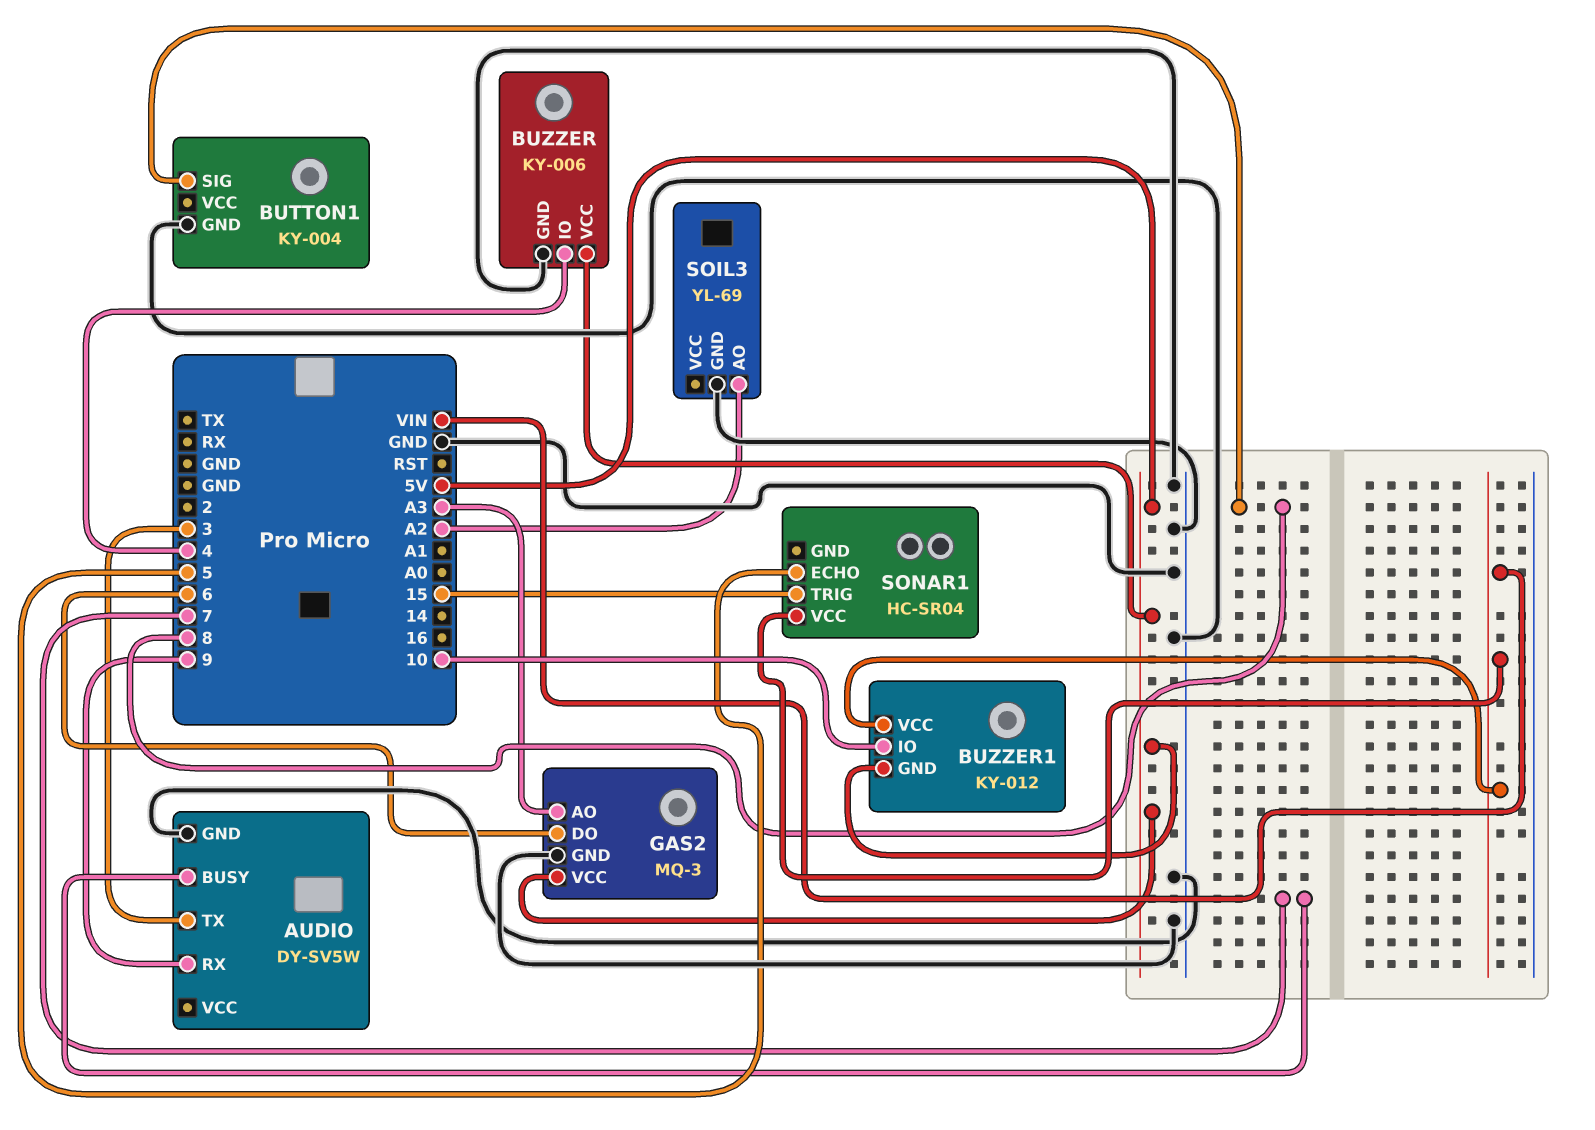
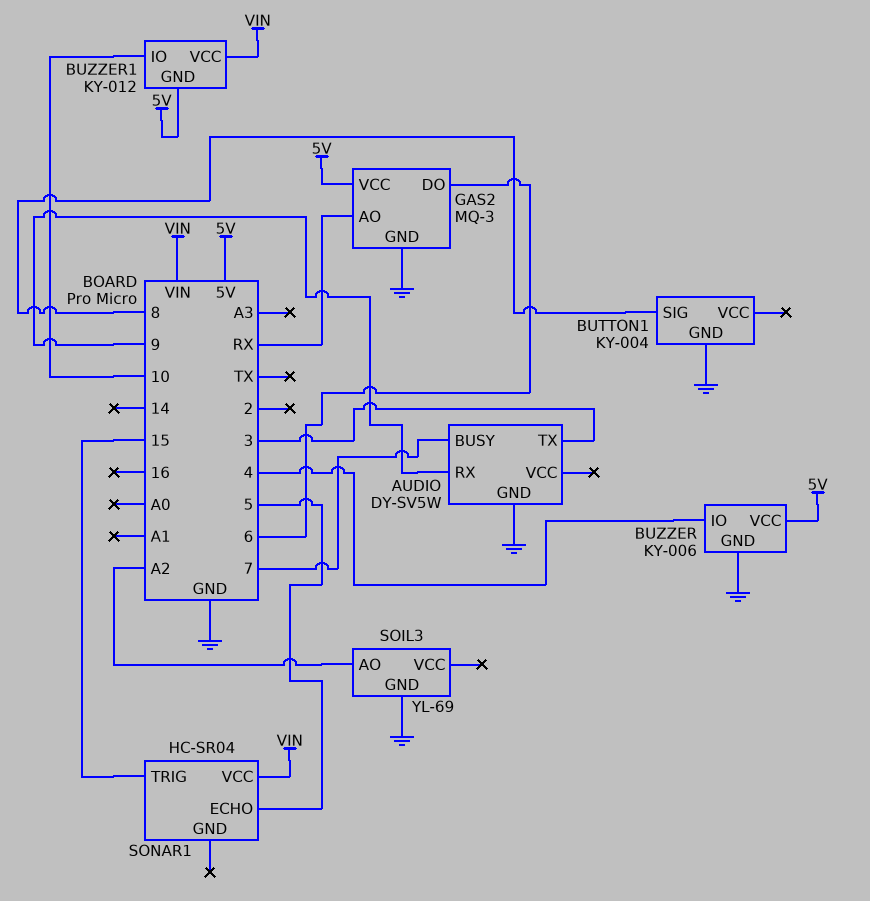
GAS2 pin AO: A3 -> RX

